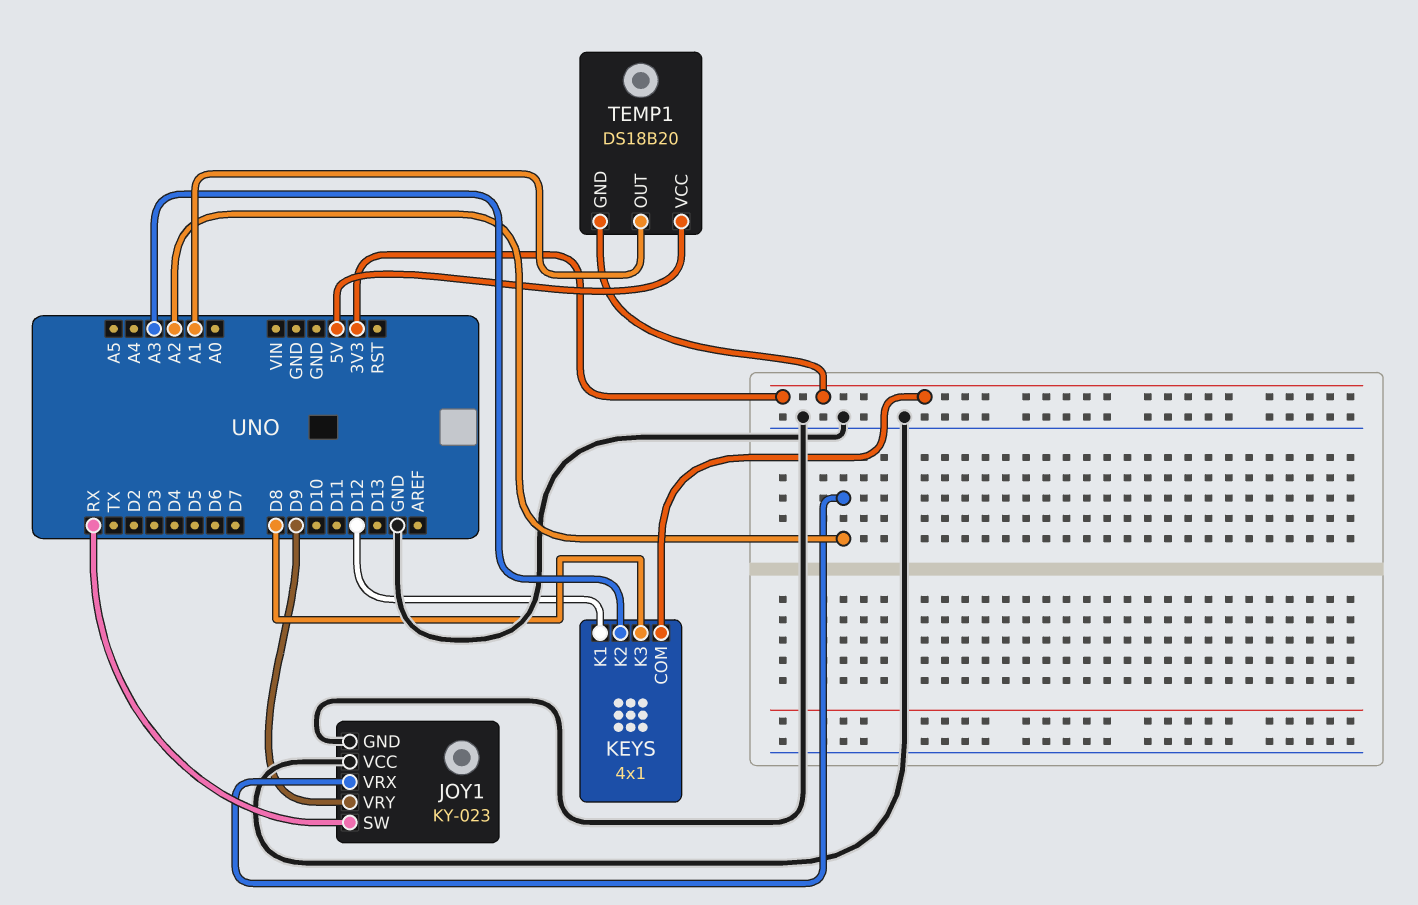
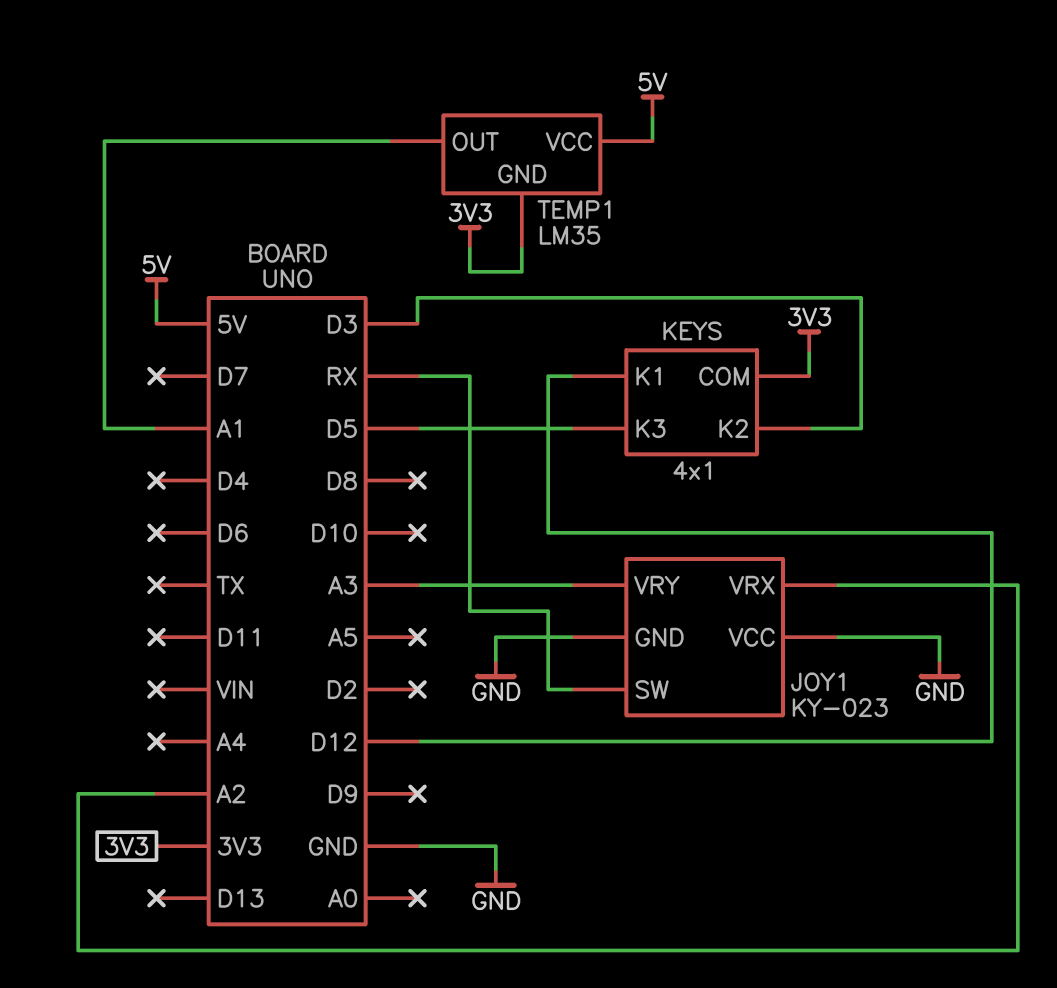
JOY1 pin VRY: D9 -> A3
KEYS pin K2: A3 -> D3
KEYS pin K3: D8 -> D5
TEMP1: DS18B20 -> LM35

